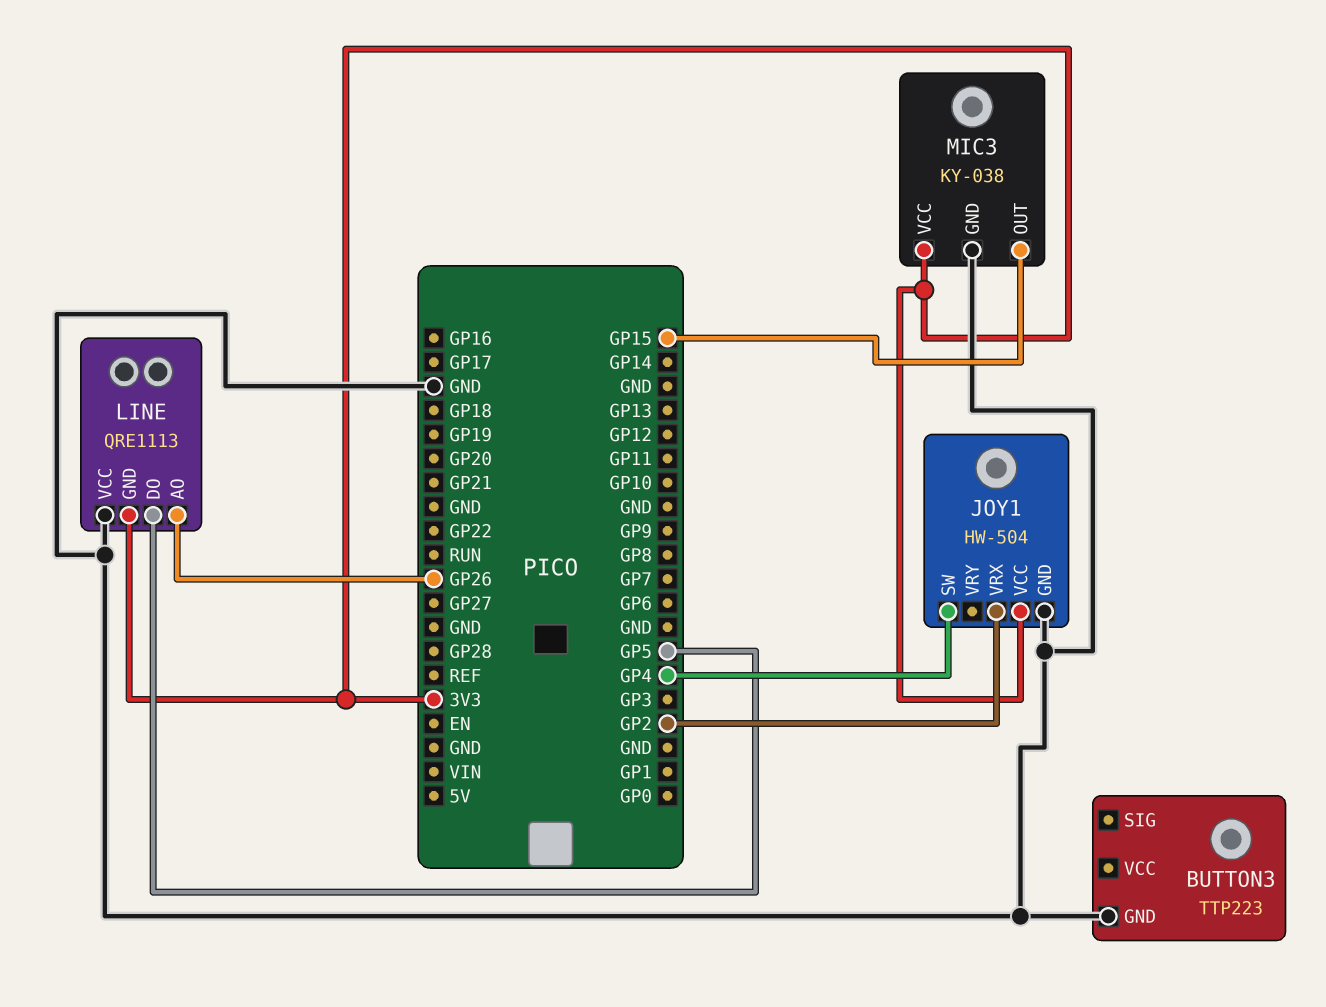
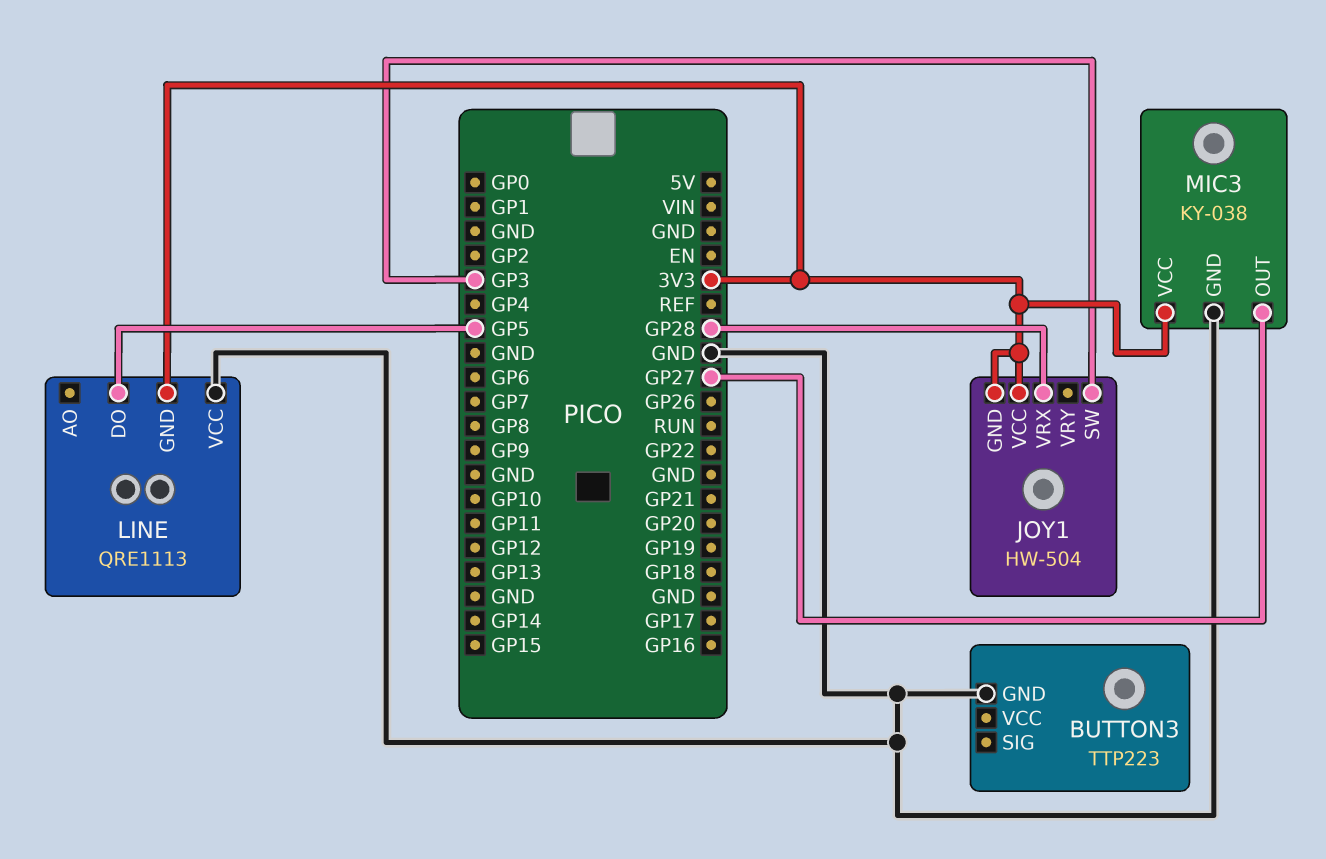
JOY1 pin GND: GND -> 3V3
JOY1 pin SW: GP4 -> GP3
JOY1 pin VRX: GP2 -> GP28
LINE pin AO: GP26 -> none
MIC3 pin OUT: GP15 -> GP27

